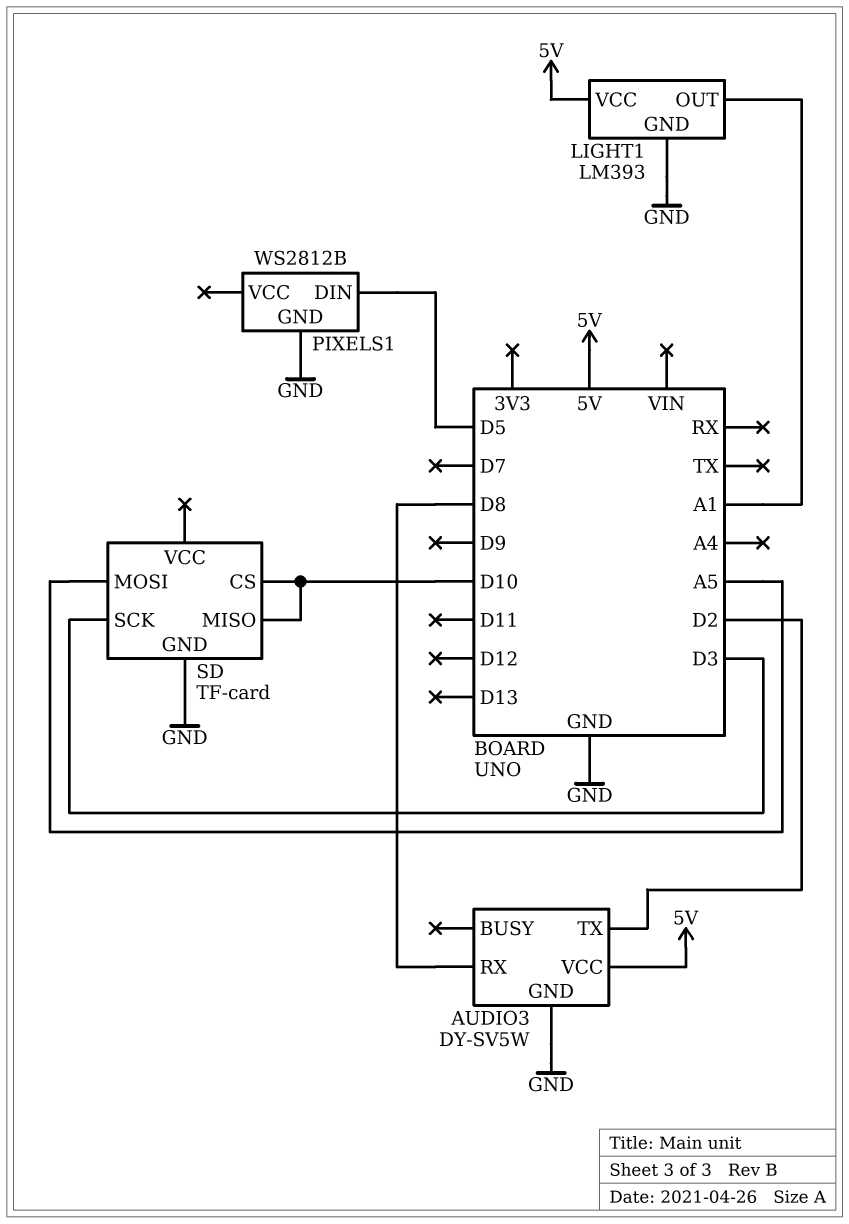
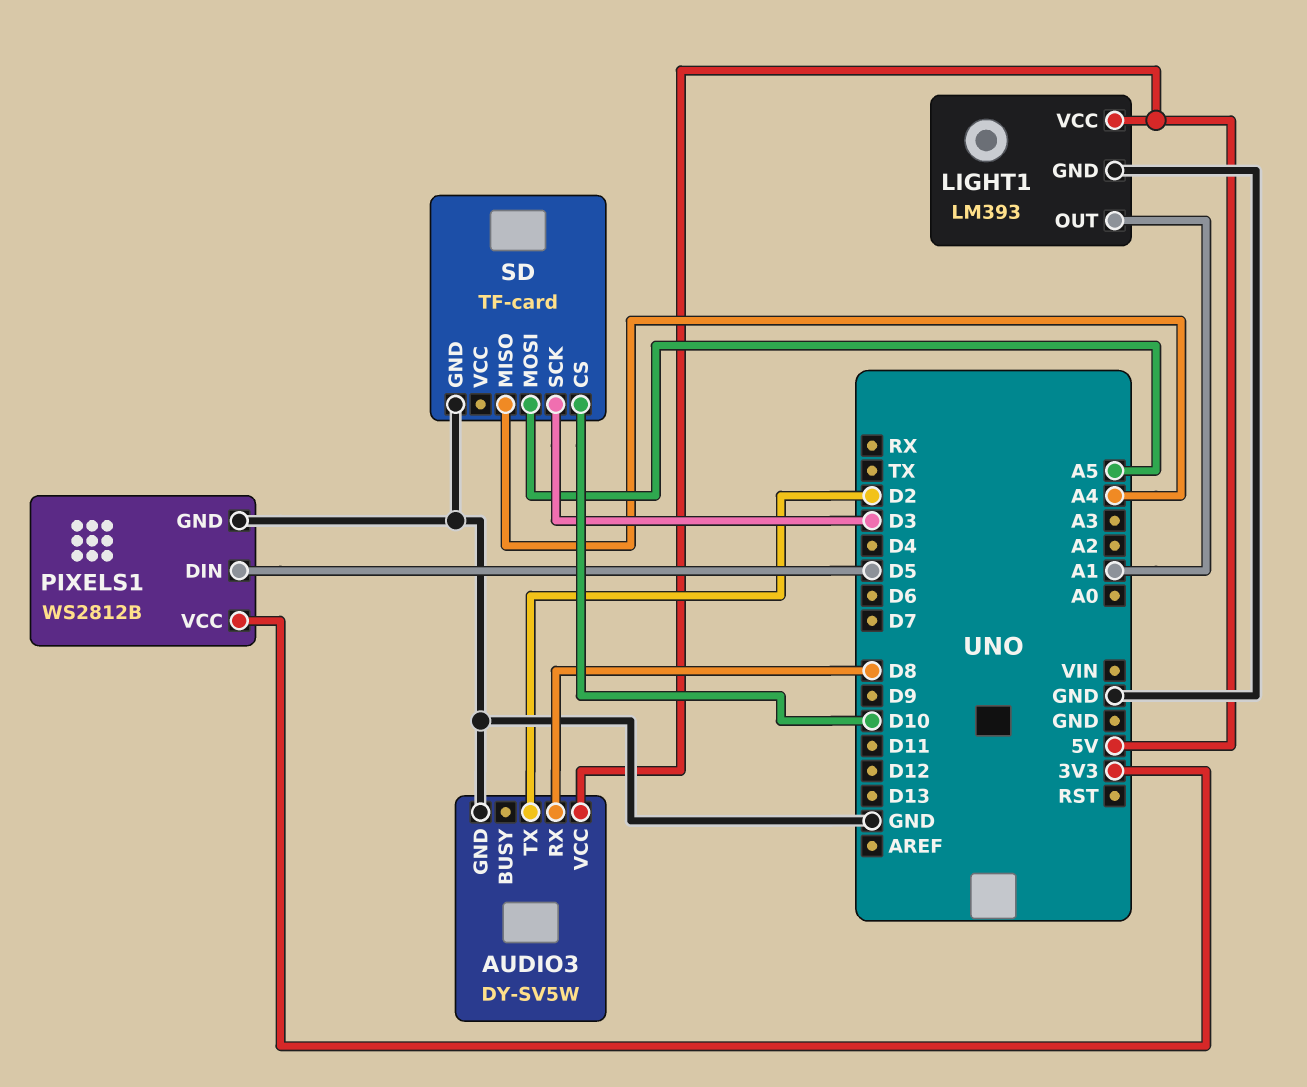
PIXELS1 pin VCC: none -> 3V3
SD pin MISO: D10 -> A4

